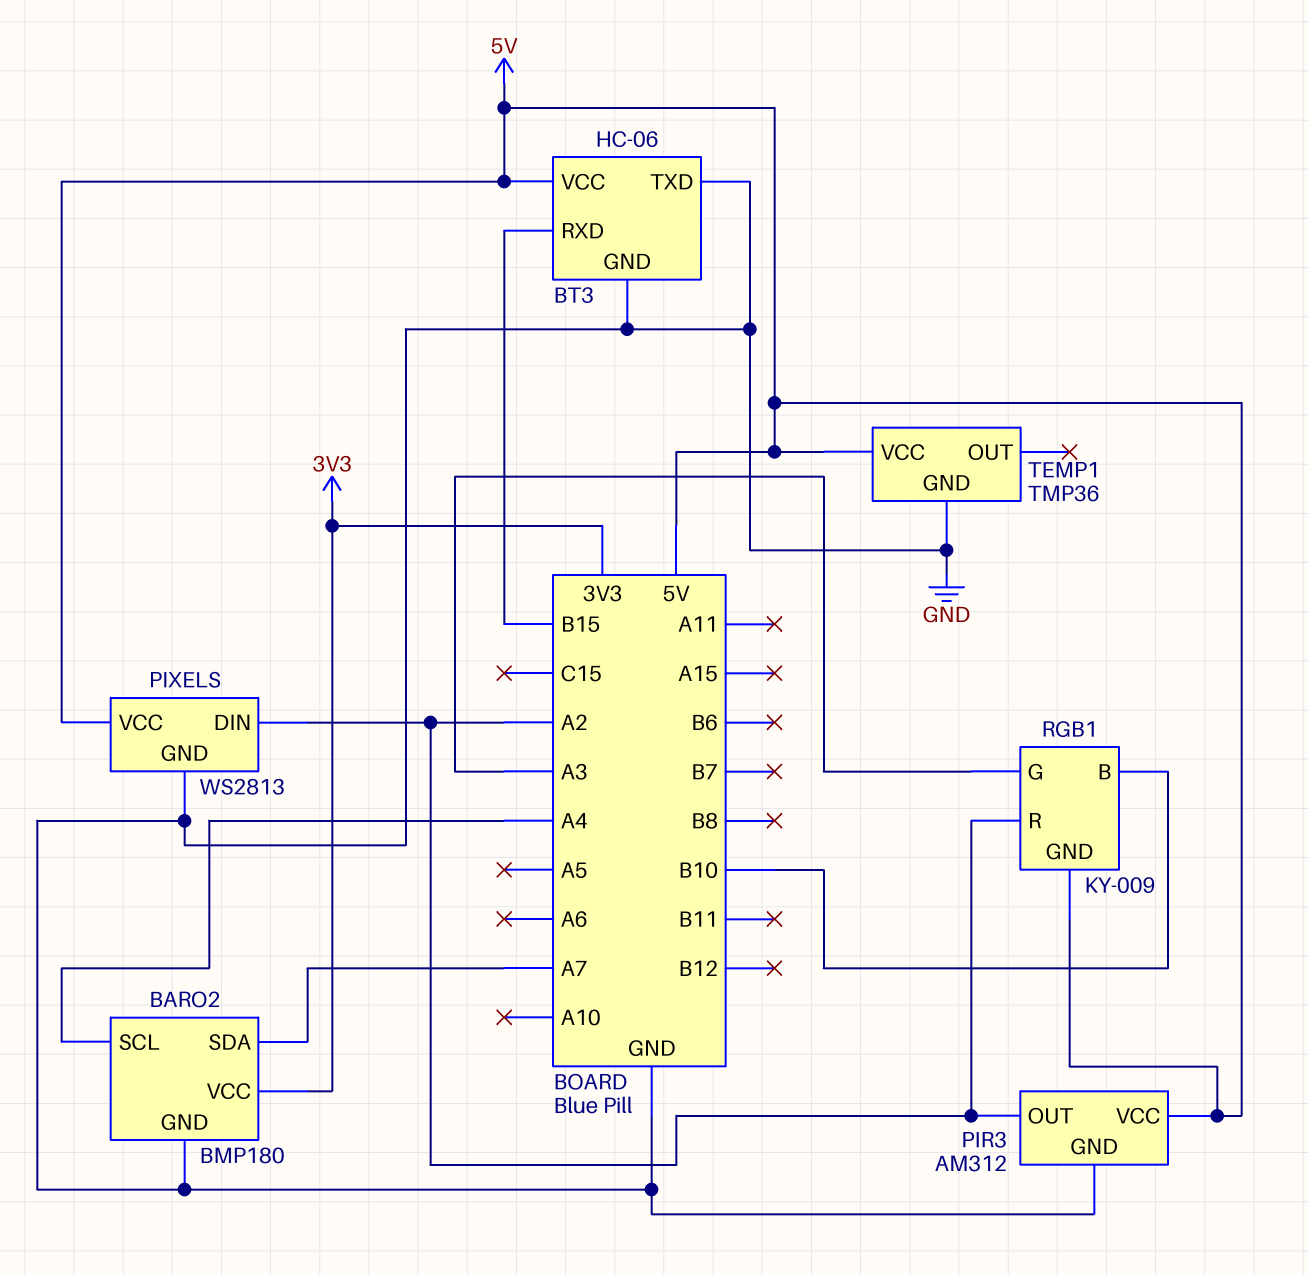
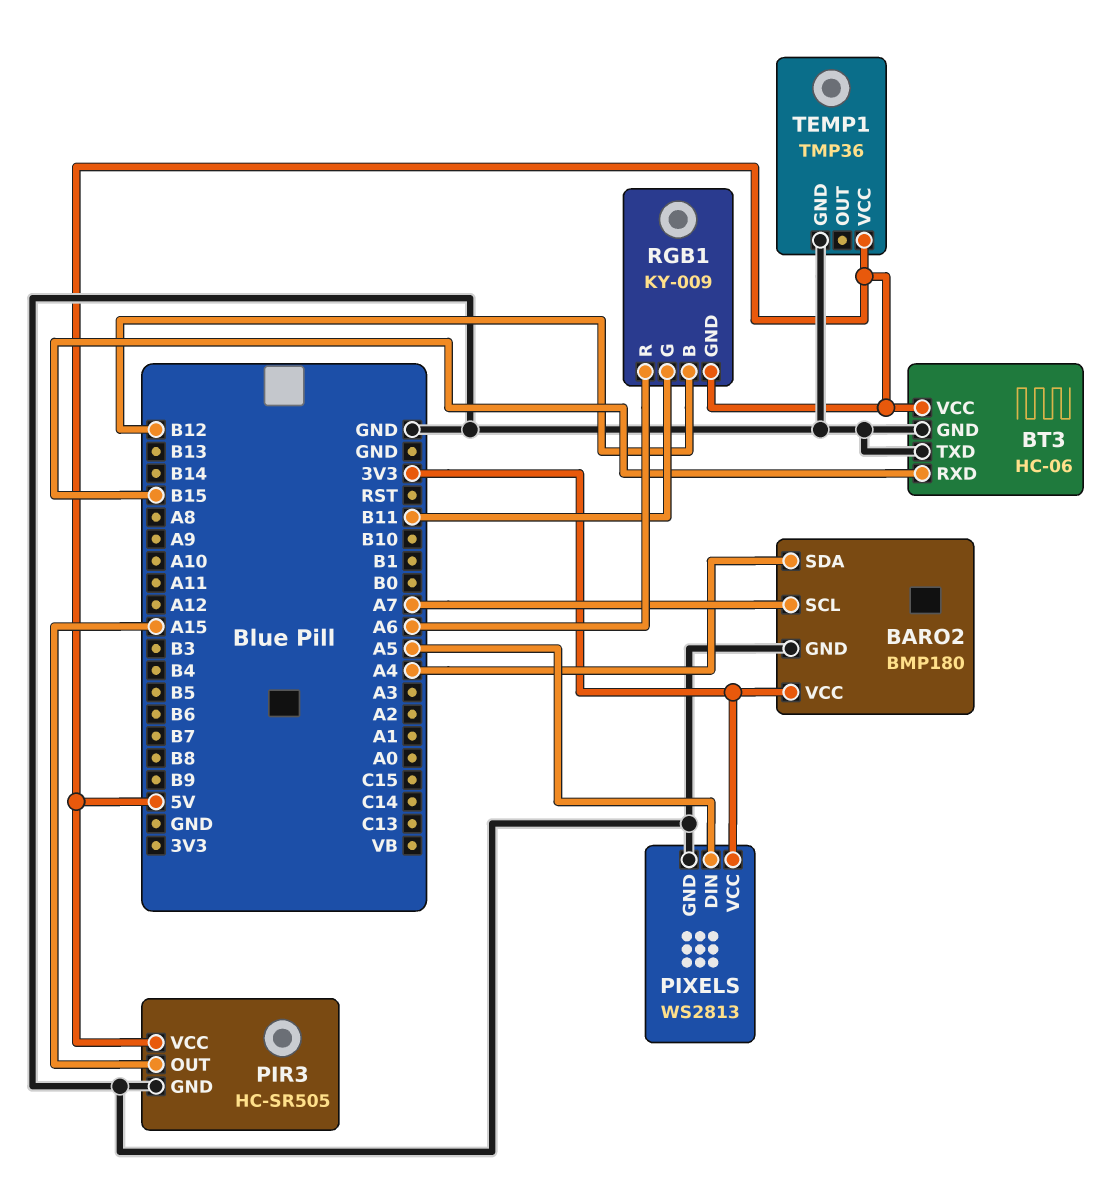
BARO2 pin SCL: A4 -> A7
BARO2 pin SDA: A7 -> A4
PIR3: AM312 -> HC-SR505
PIR3 pin OUT: A2 -> A15
PIXELS pin DIN: A2 -> A5
PIXELS pin VCC: 5V -> 3V3
RGB1 pin B: B10 -> B12
RGB1 pin G: A3 -> B11
RGB1 pin R: A2 -> A6

